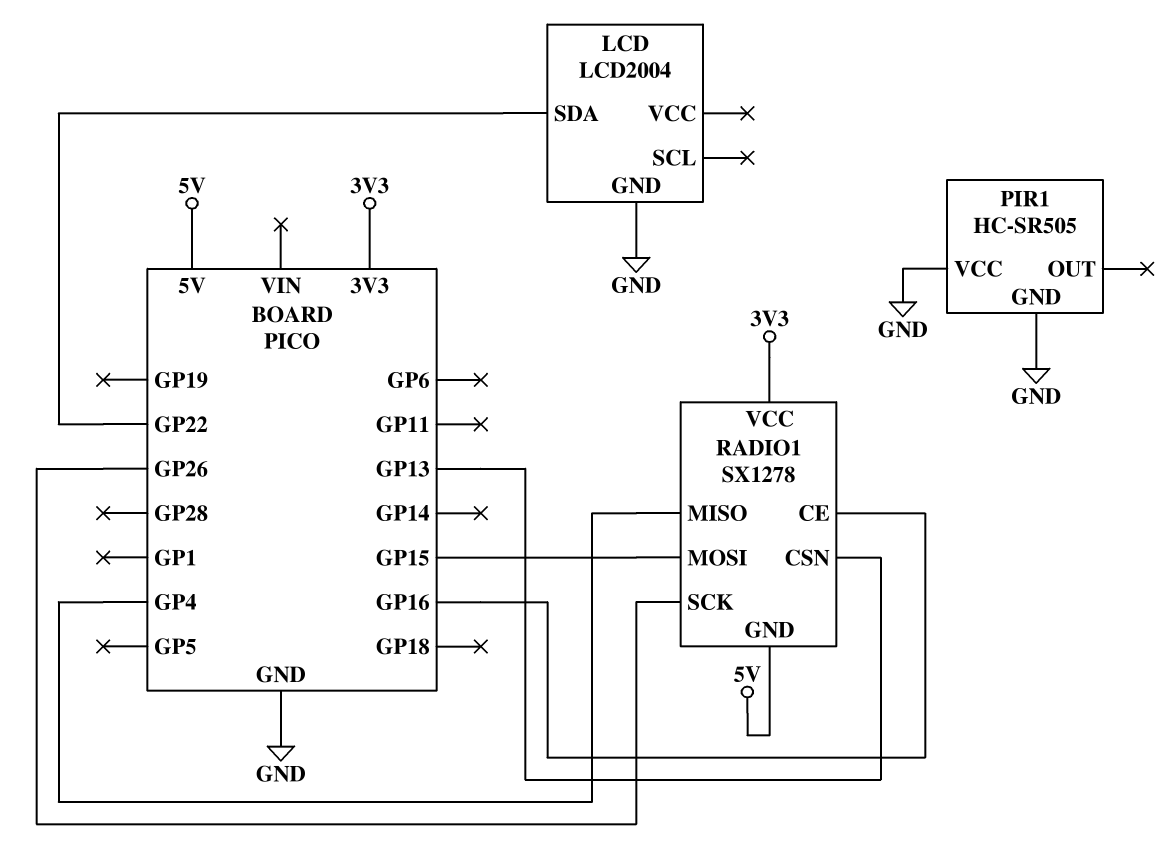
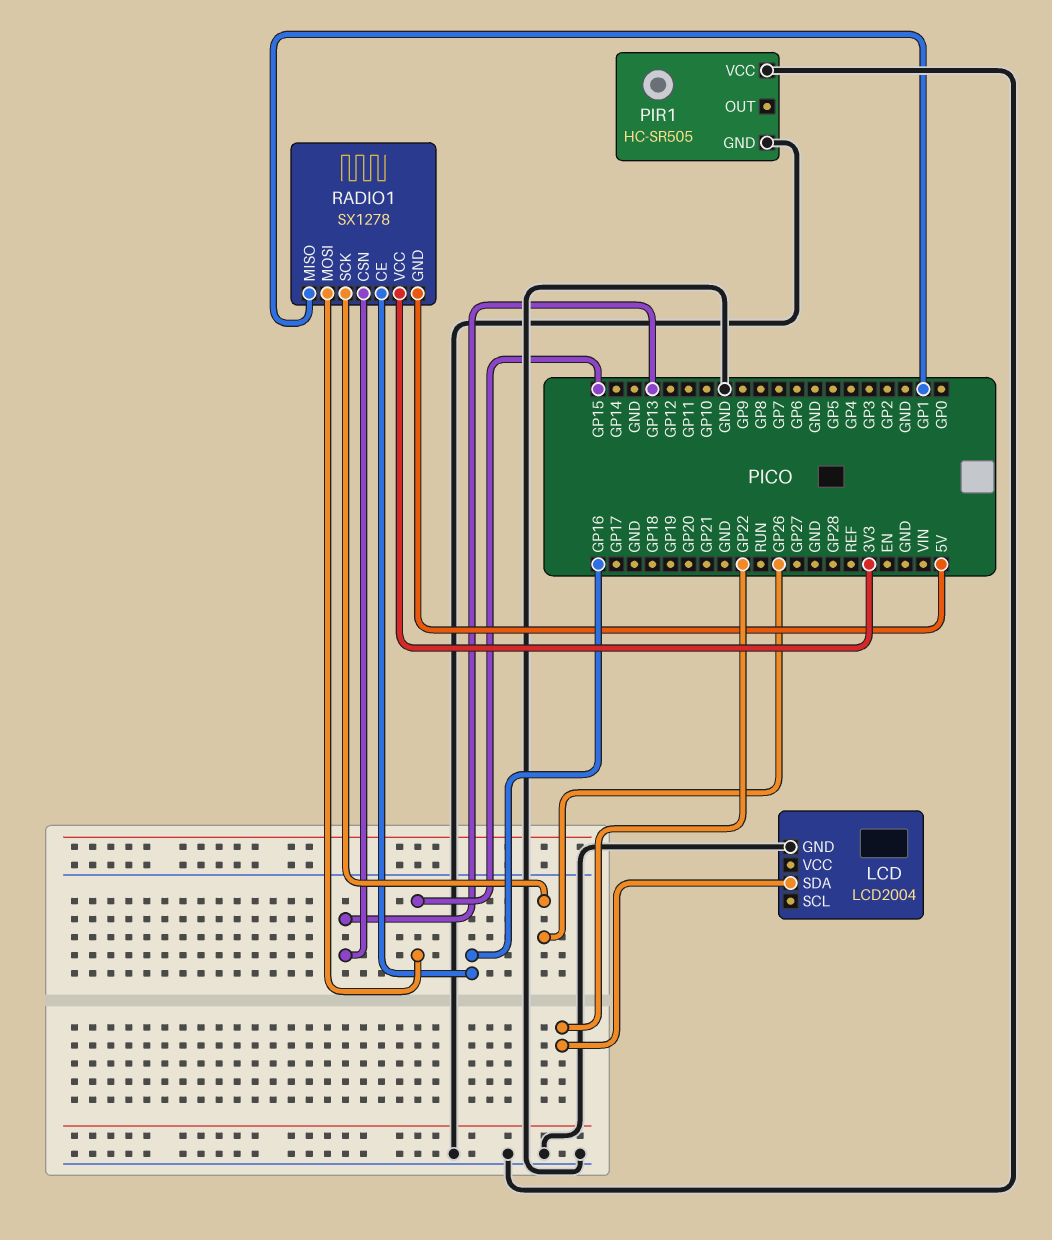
RADIO1 pin MISO: GP4 -> GP1

